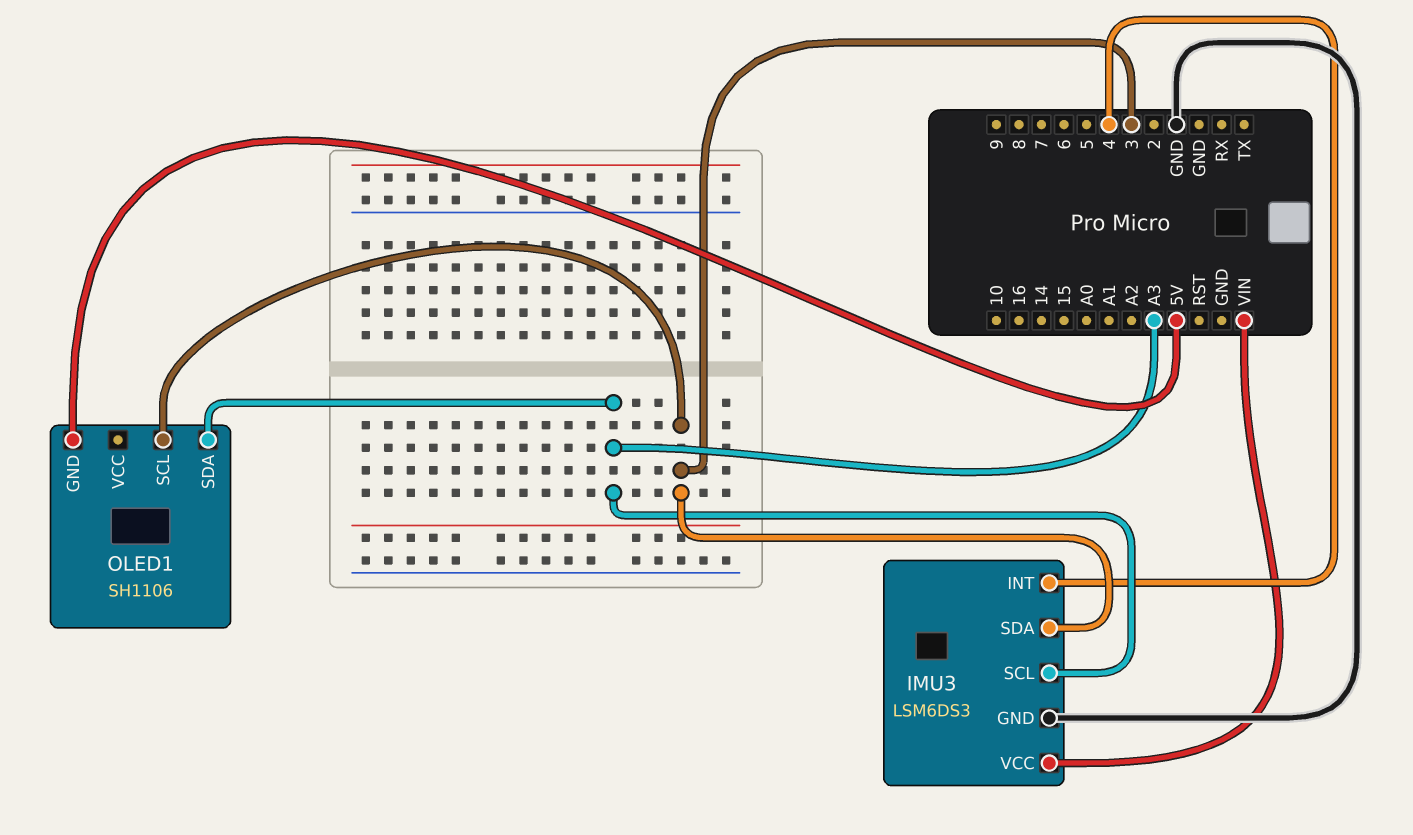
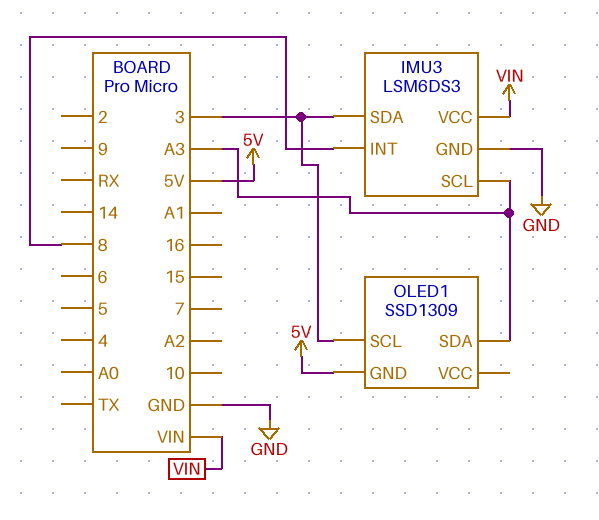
IMU3 pin INT: 4 -> 8
OLED1: SH1106 -> SSD1309

